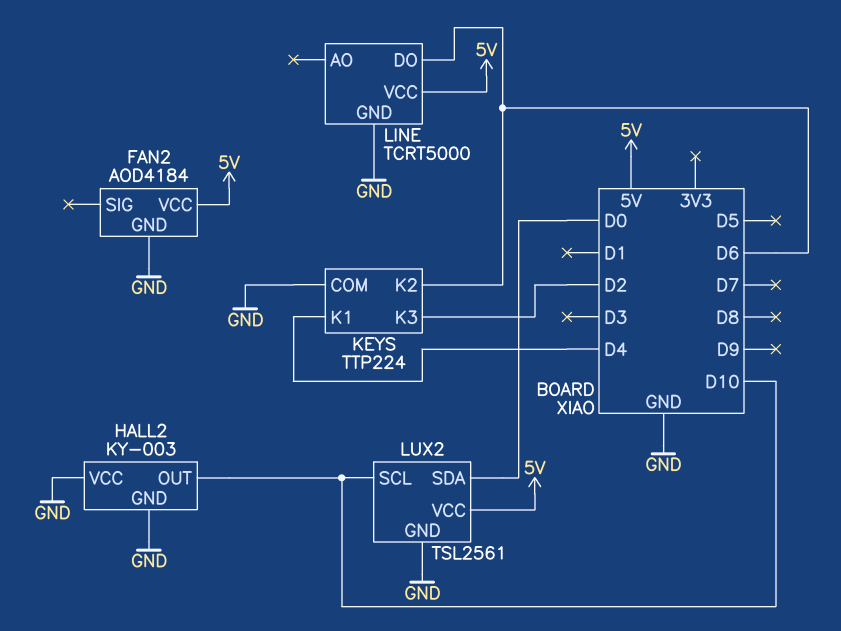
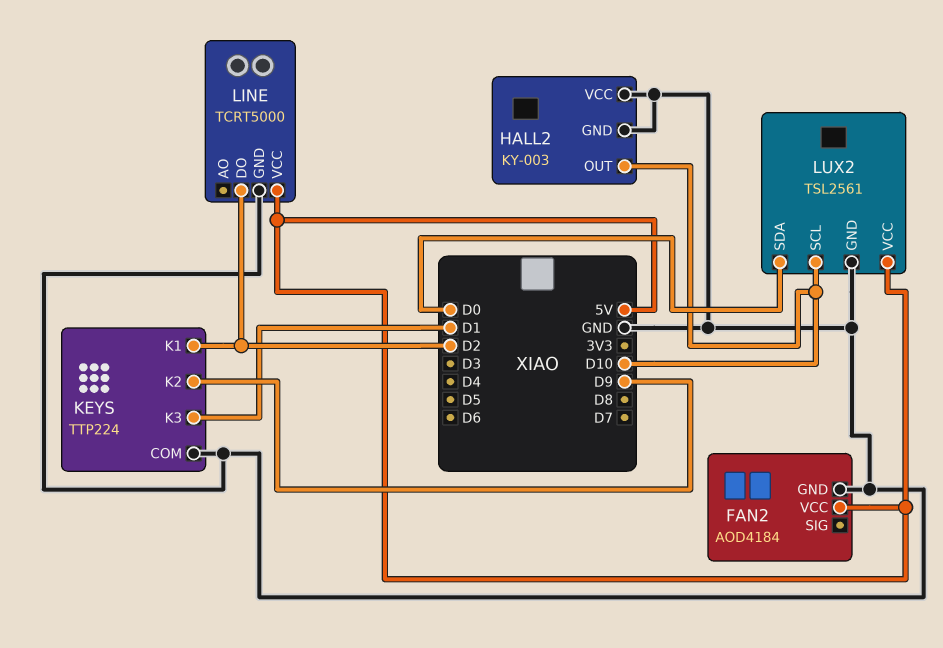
KEYS pin K1: D4 -> D2
KEYS pin K2: D6 -> D9
KEYS pin K3: D2 -> D1
LINE pin DO: D6 -> D2

